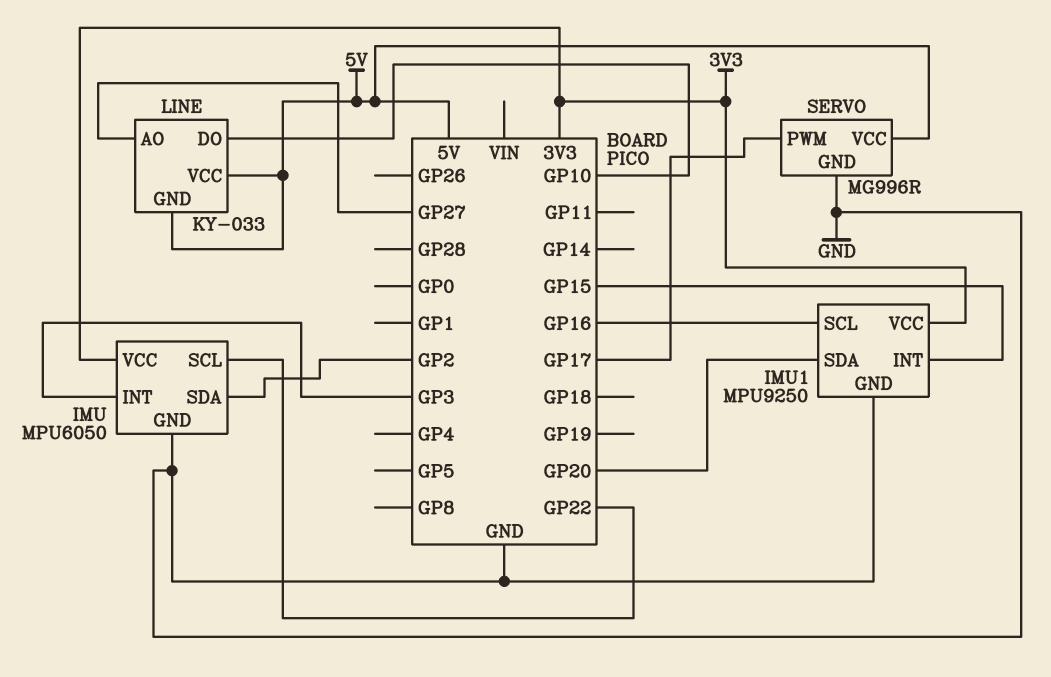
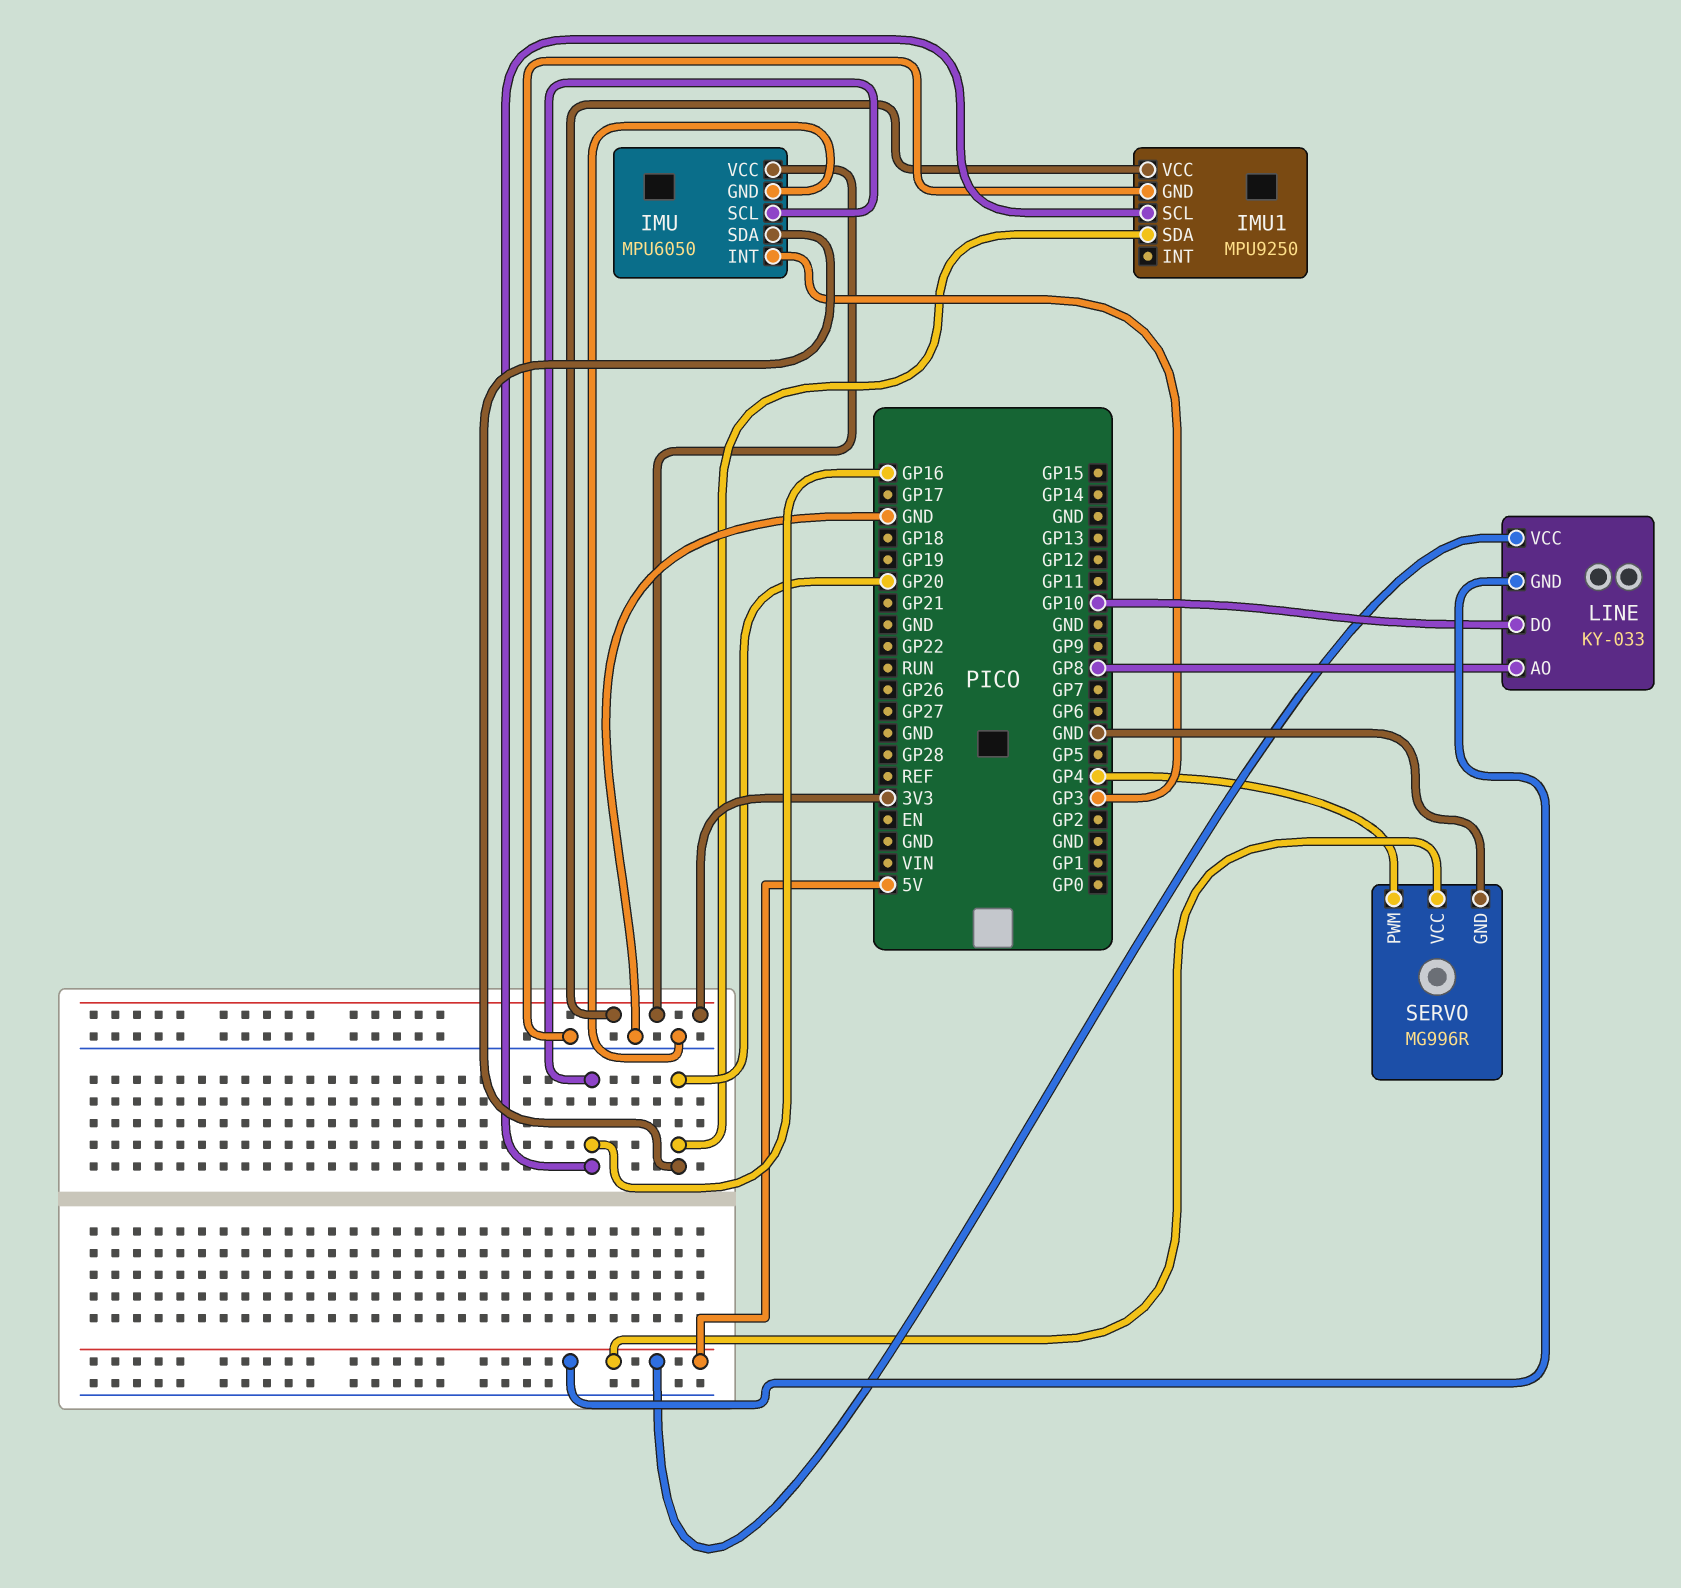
IMU pin SCL: GP22 -> GP16
IMU pin SDA: GP2 -> GP20
IMU1 pin INT: GP15 -> none
LINE pin AO: GP27 -> GP8
SERVO pin PWM: GP17 -> GP4

